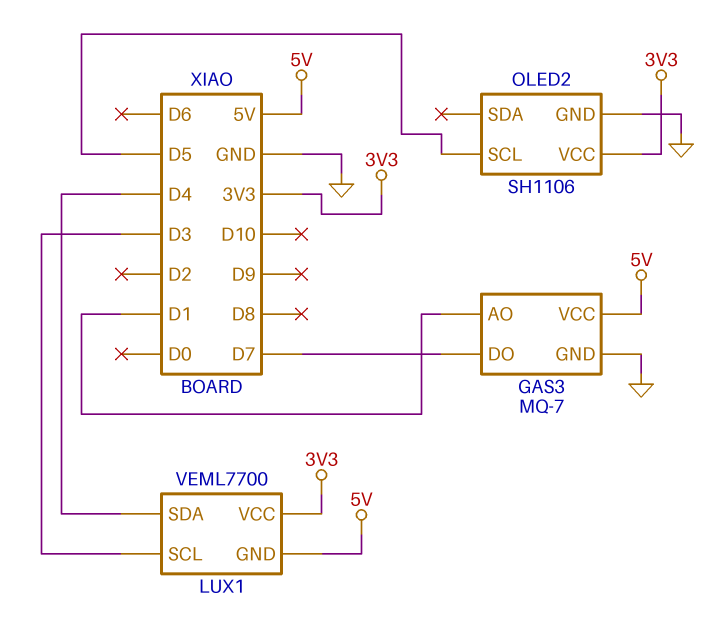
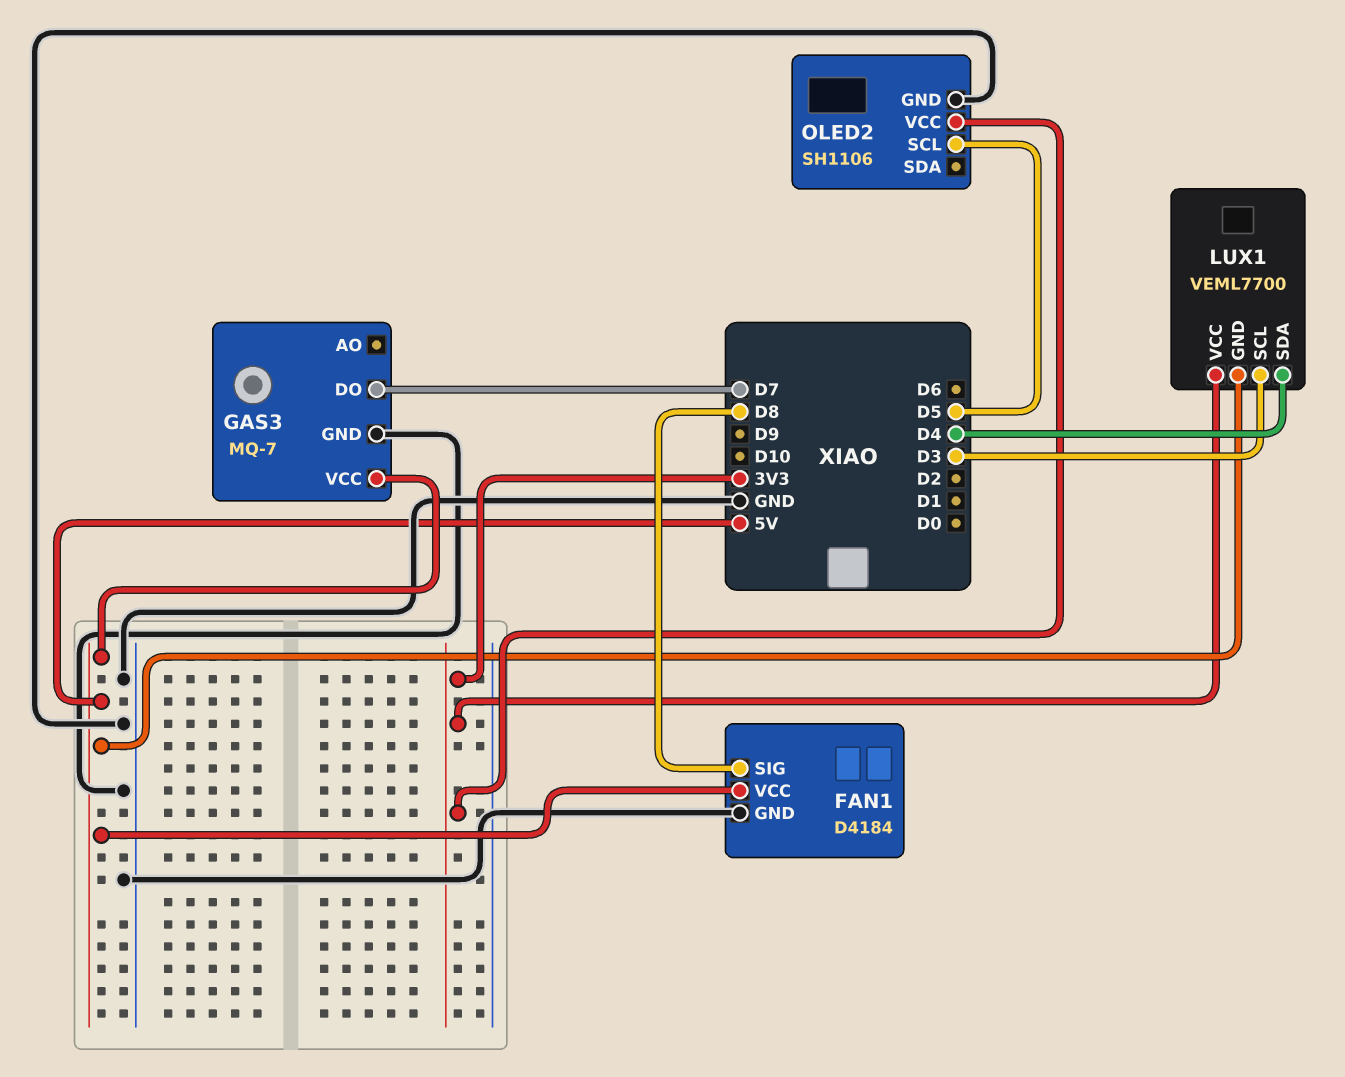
FAN1: none -> D4184
FAN1 pin GND: none -> GND
FAN1 pin SIG: none -> D8
FAN1 pin VCC: none -> 5V
GAS3 pin AO: D1 -> none

